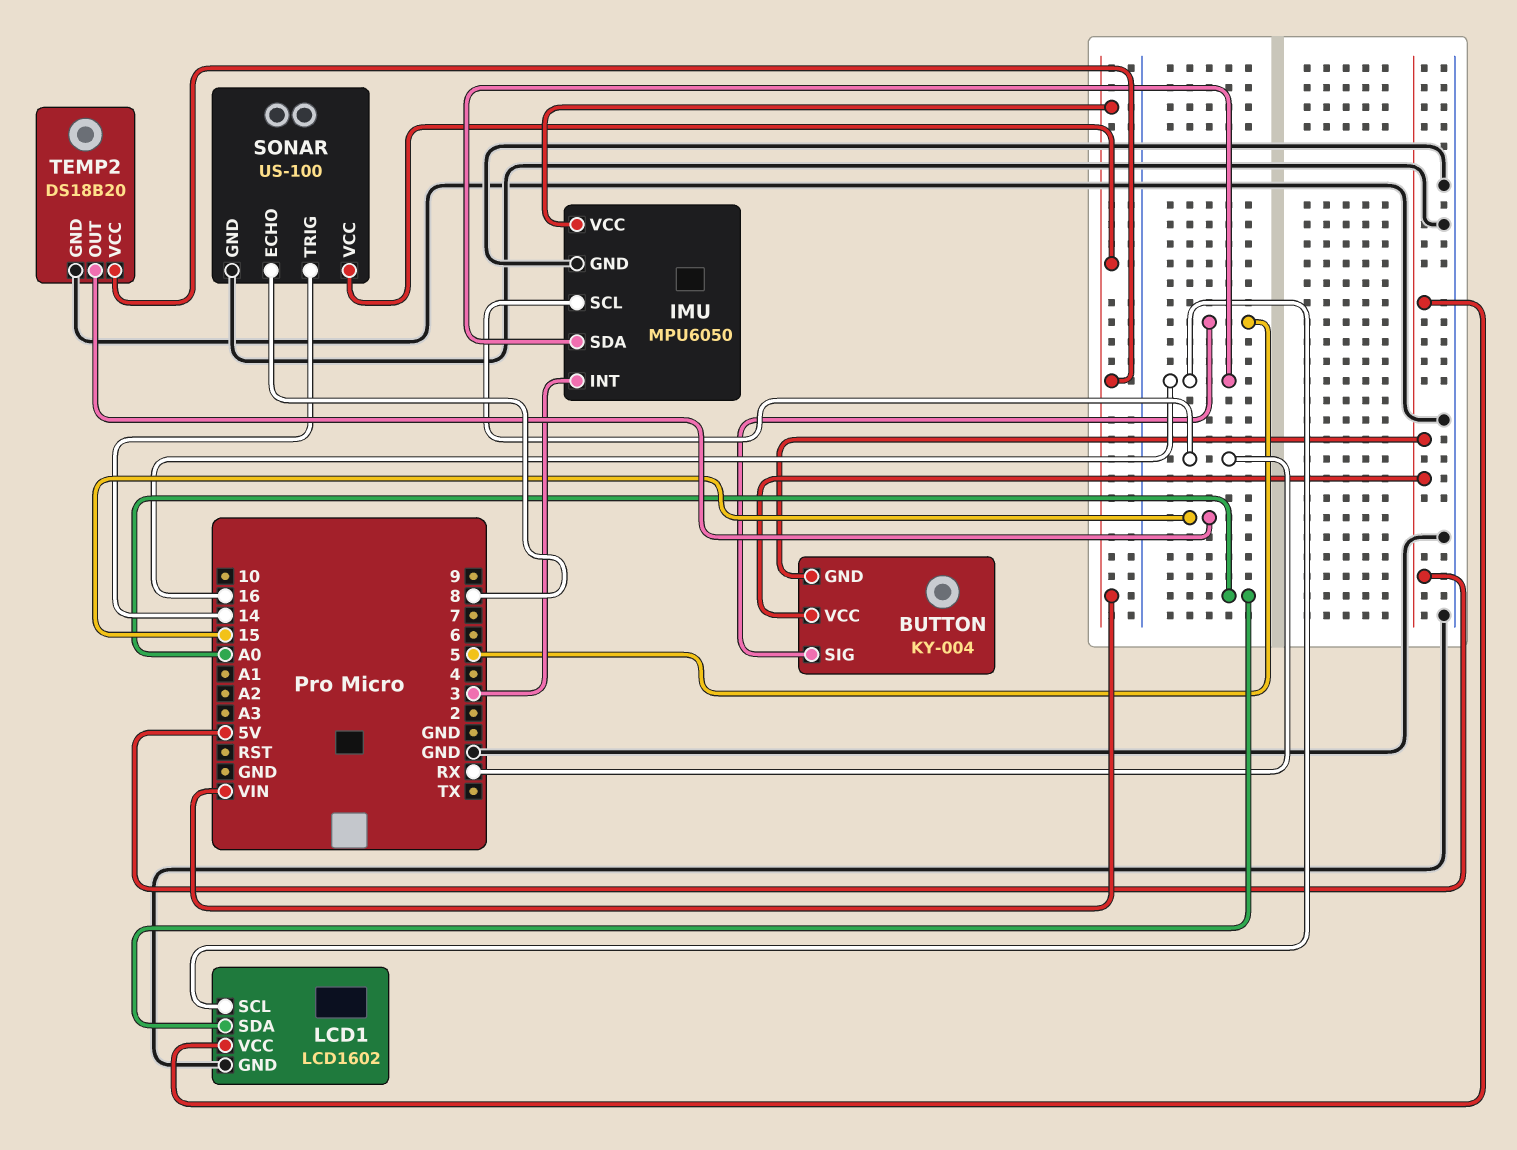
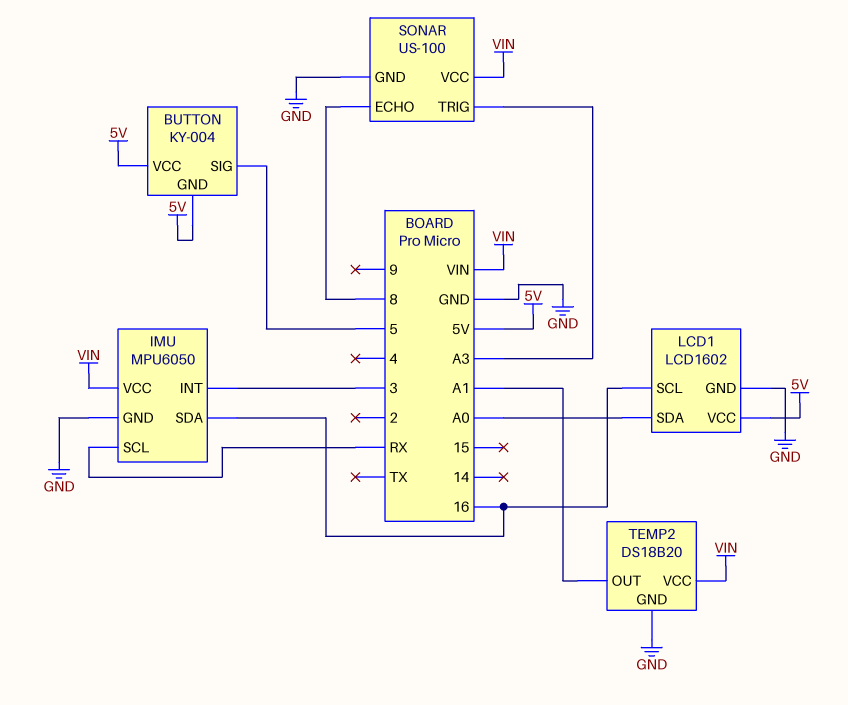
SONAR pin TRIG: 14 -> A3
TEMP2 pin OUT: 15 -> A1

